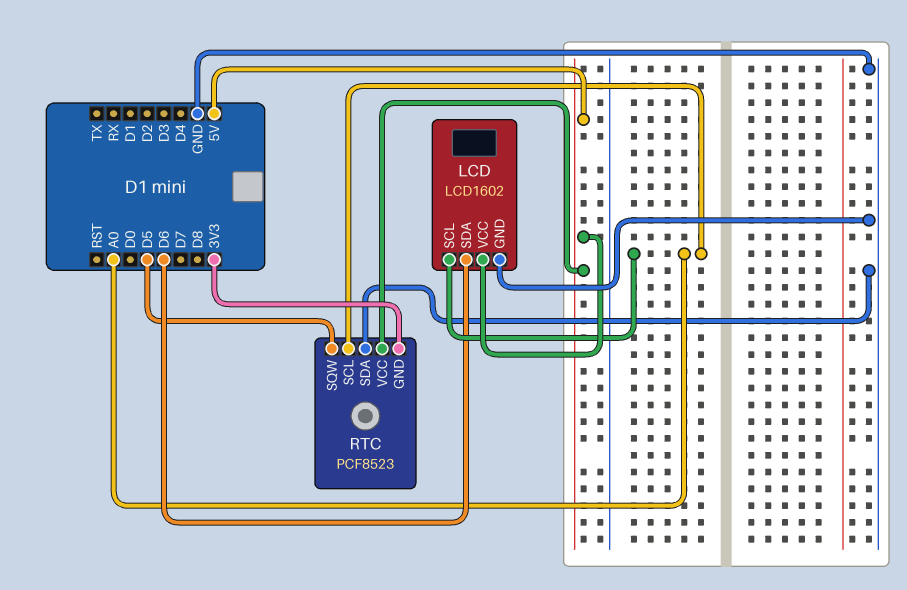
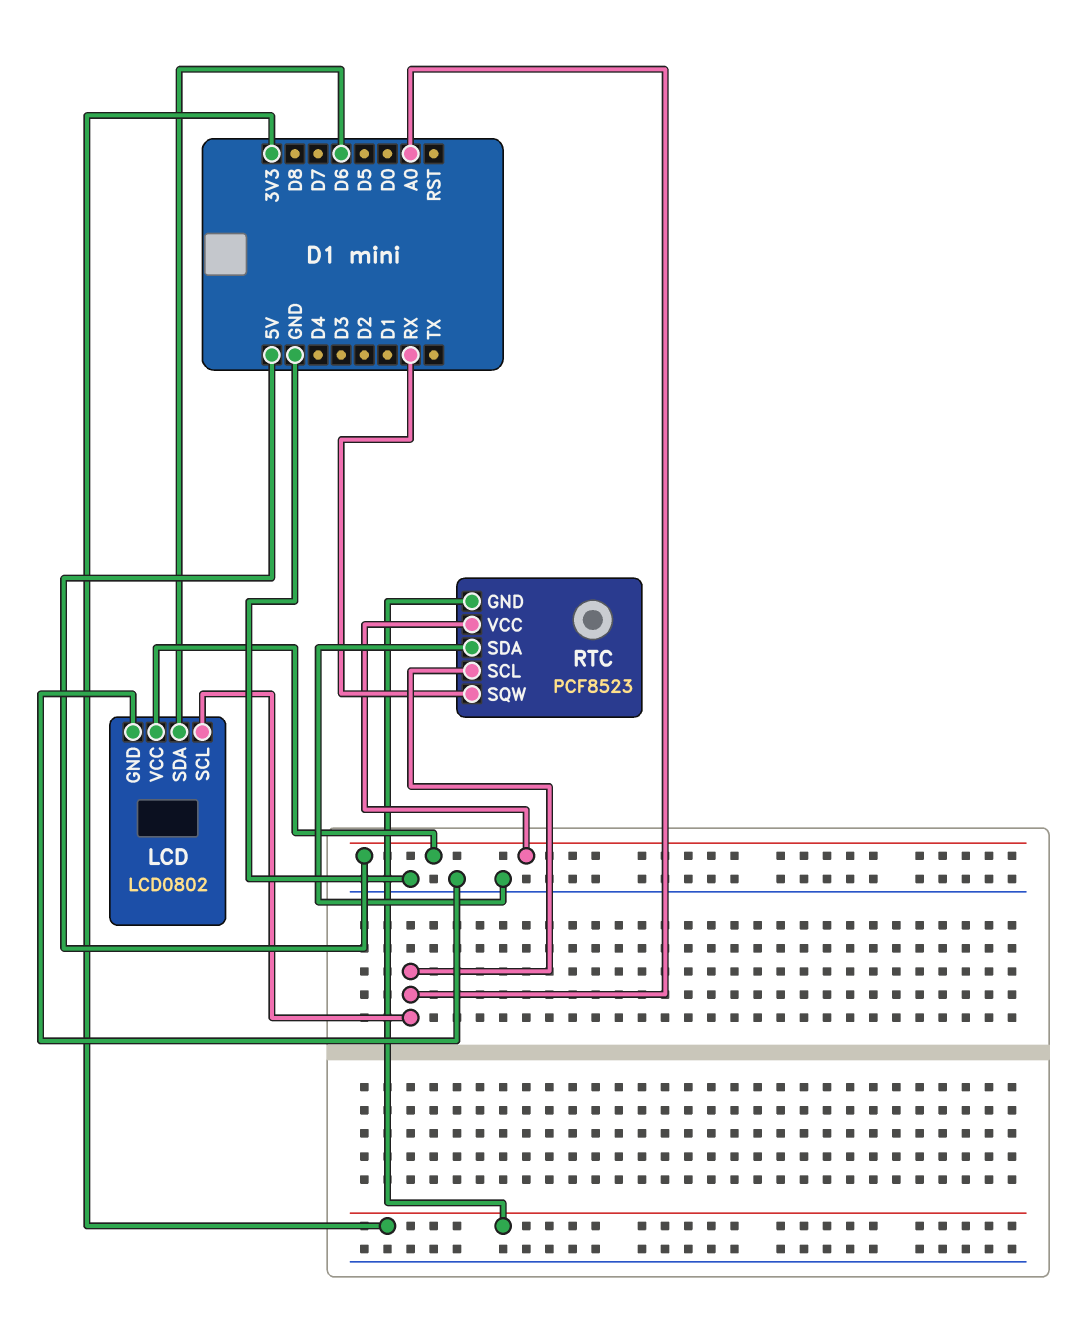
LCD: LCD1602 -> LCD0802
RTC pin SQW: D5 -> RX

